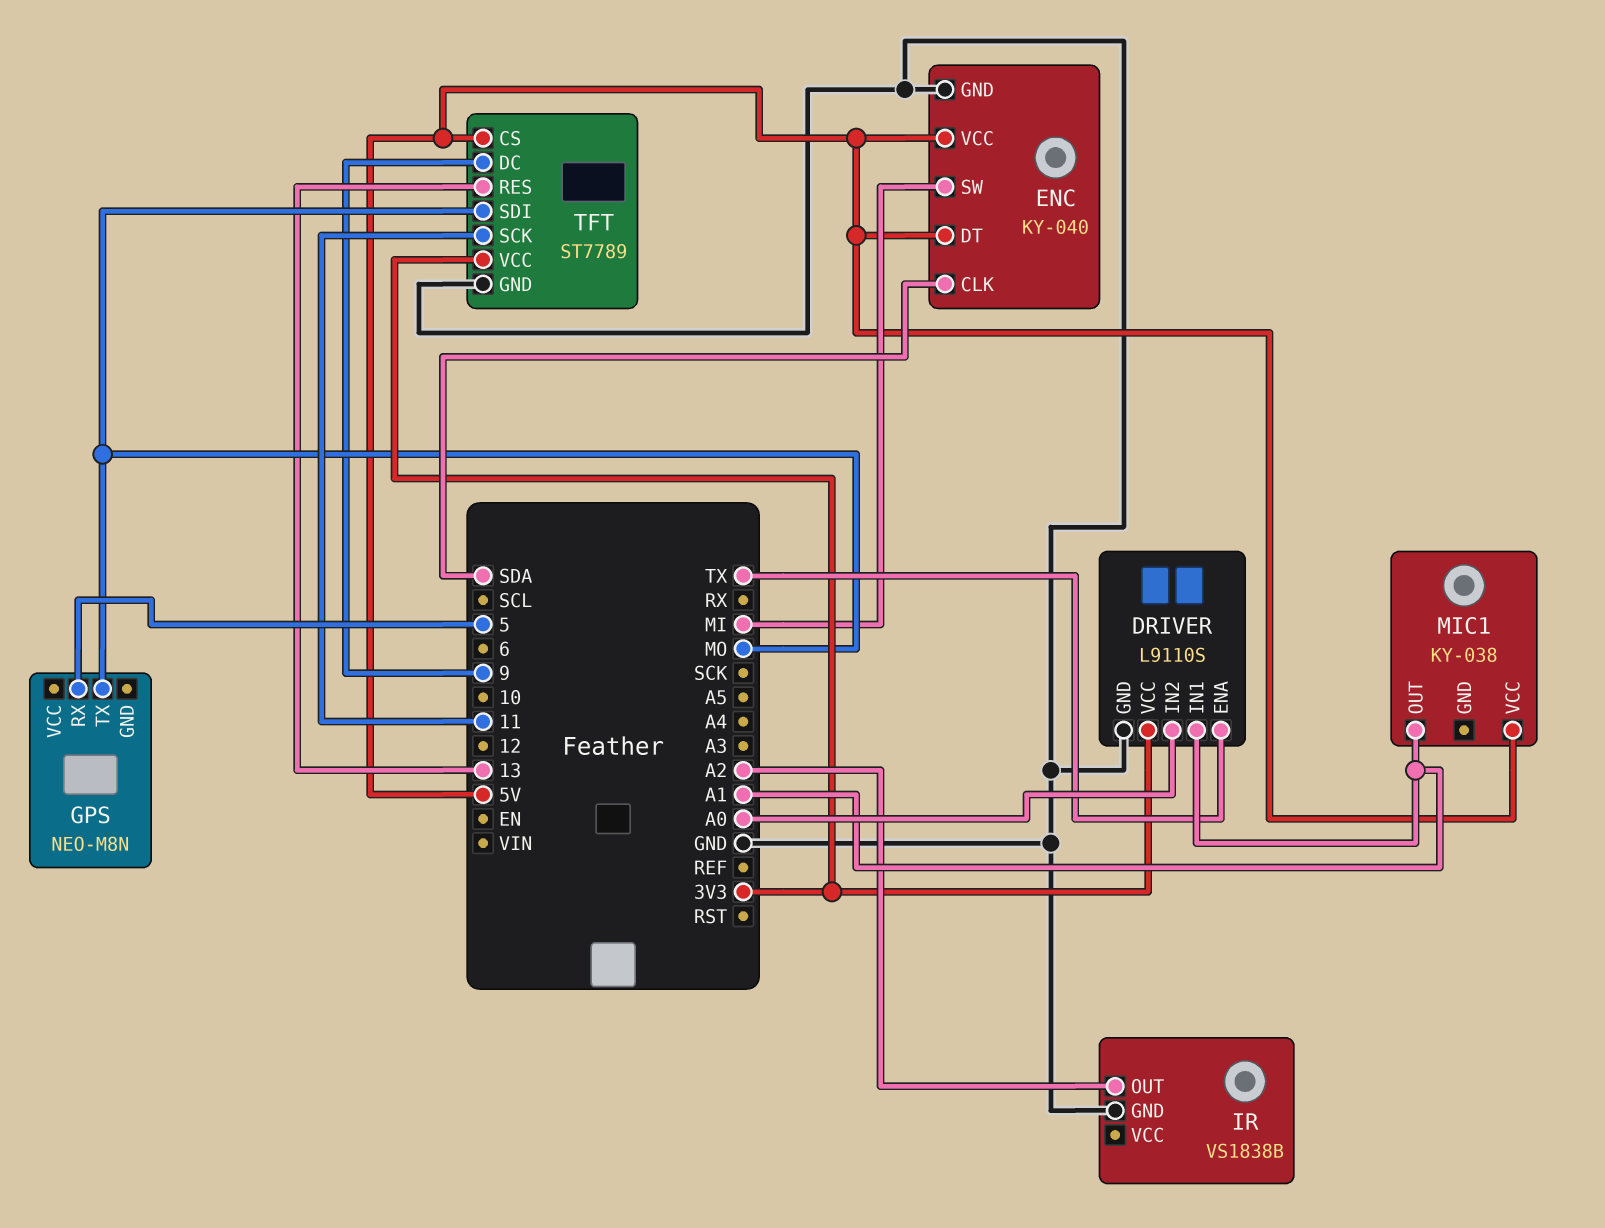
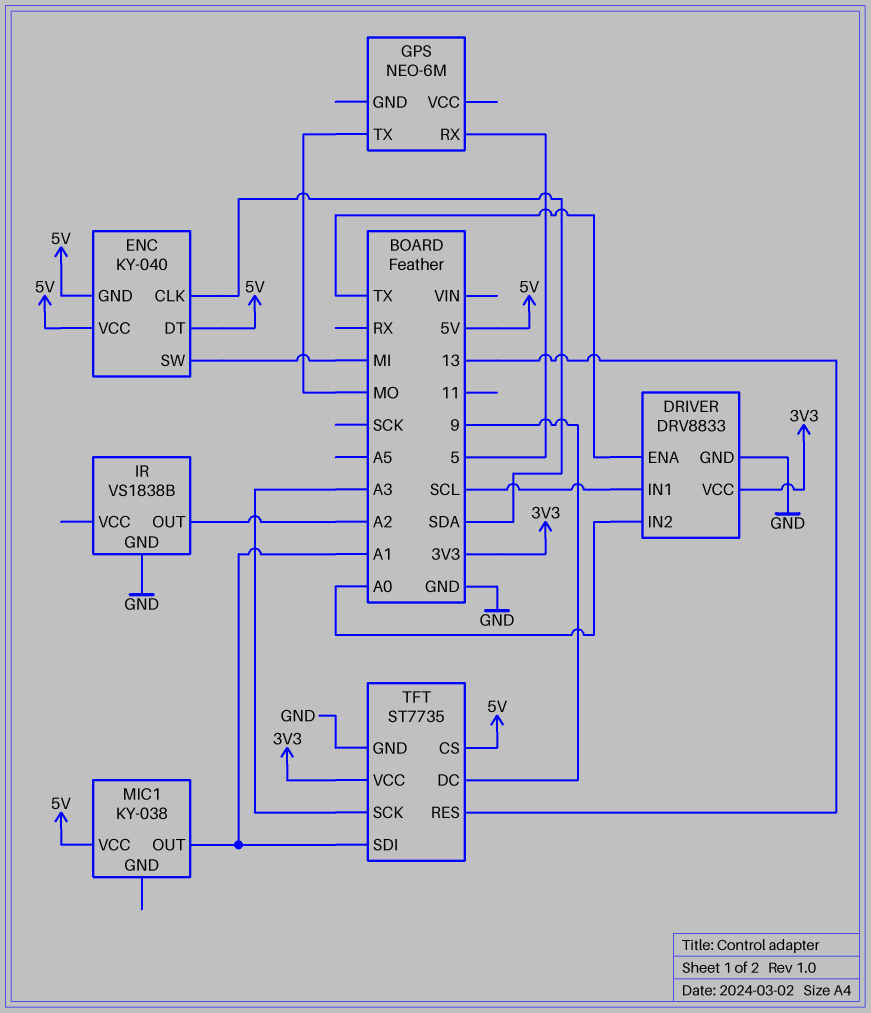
DRIVER: L9110S -> DRV8833
DRIVER pin IN1: A1 -> SCL
ENC pin GND: GND -> 5V
GPS: NEO-M8N -> NEO-6M
TFT: ST7789 -> ST7735
TFT pin SCK: 11 -> A3
TFT pin SDI: MO -> A1

